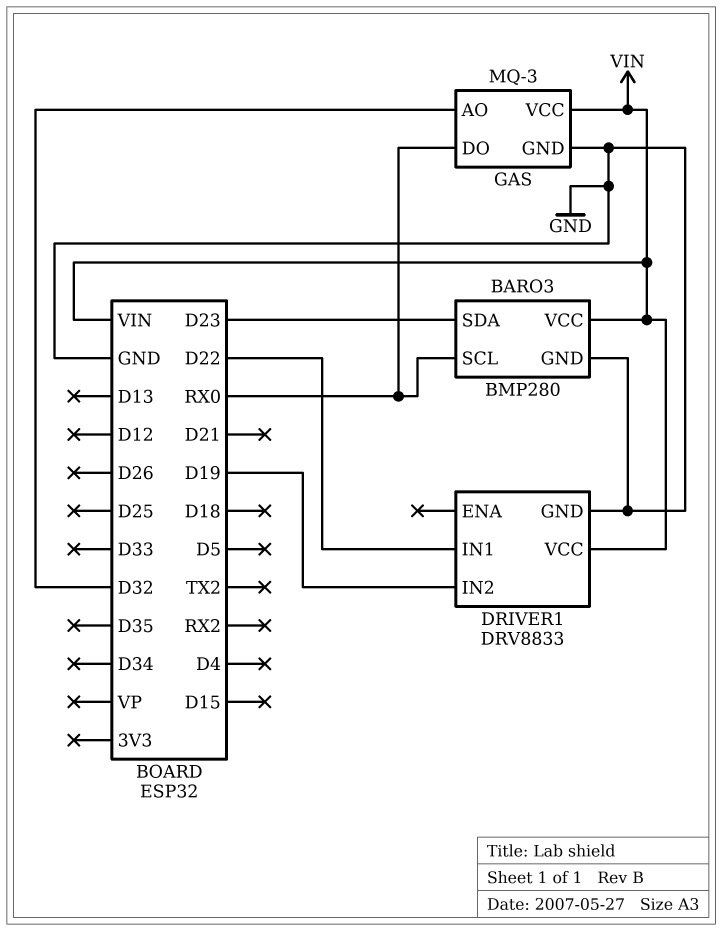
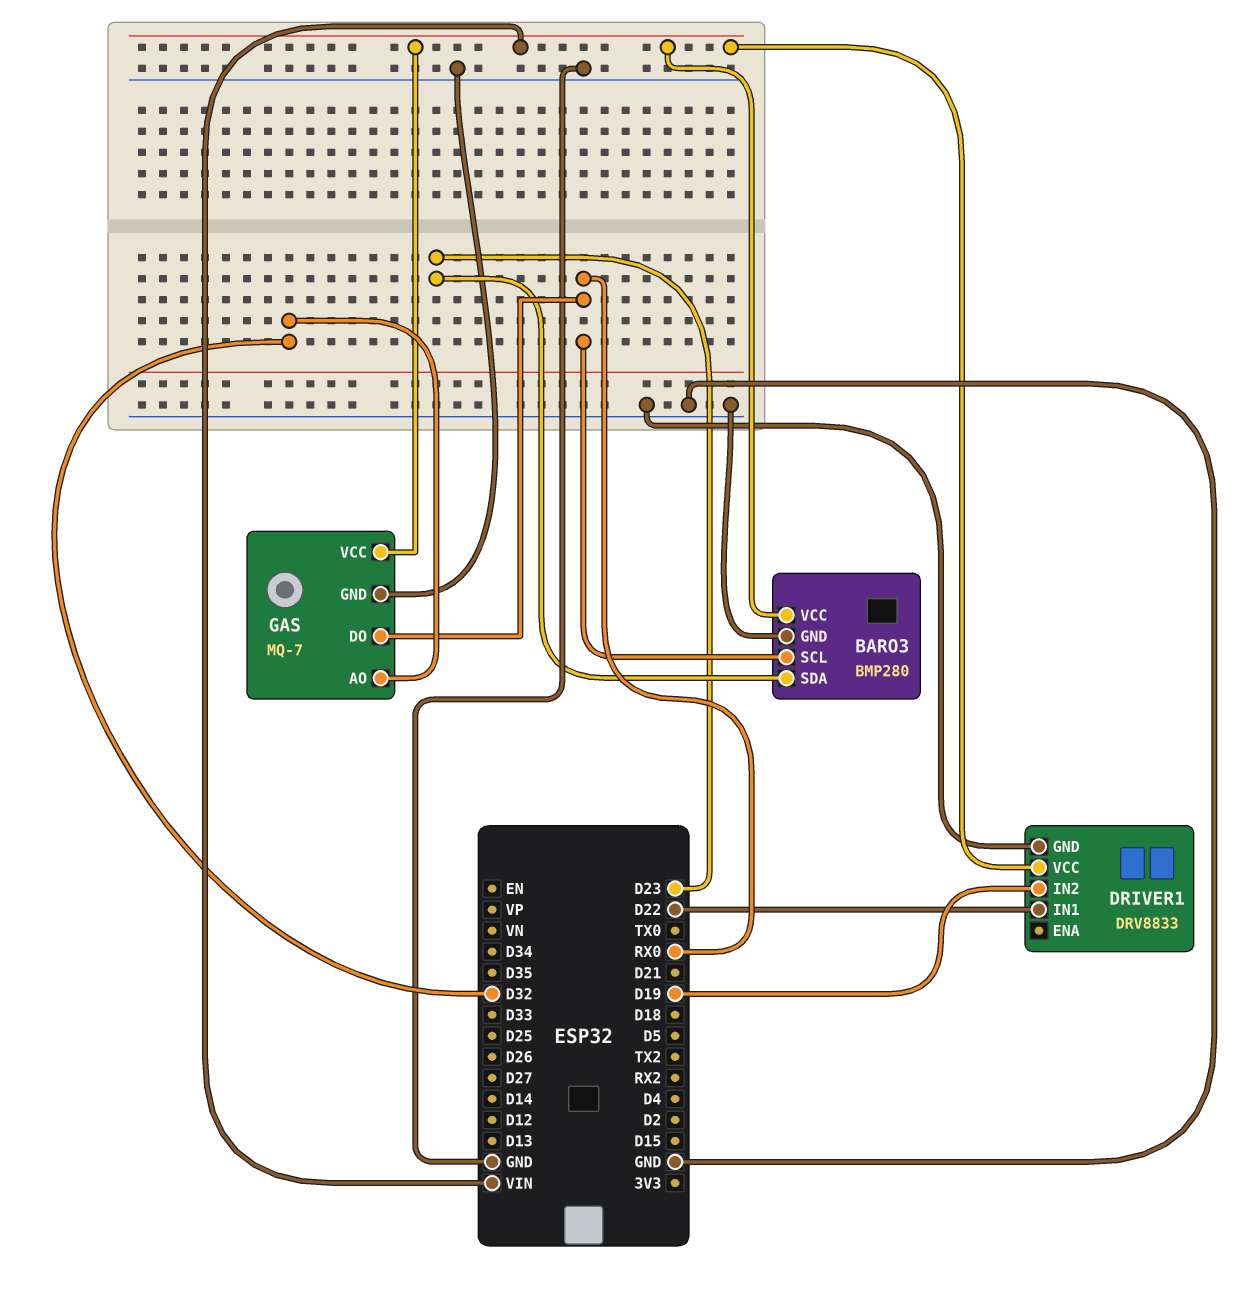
GAS: MQ-3 -> MQ-7

